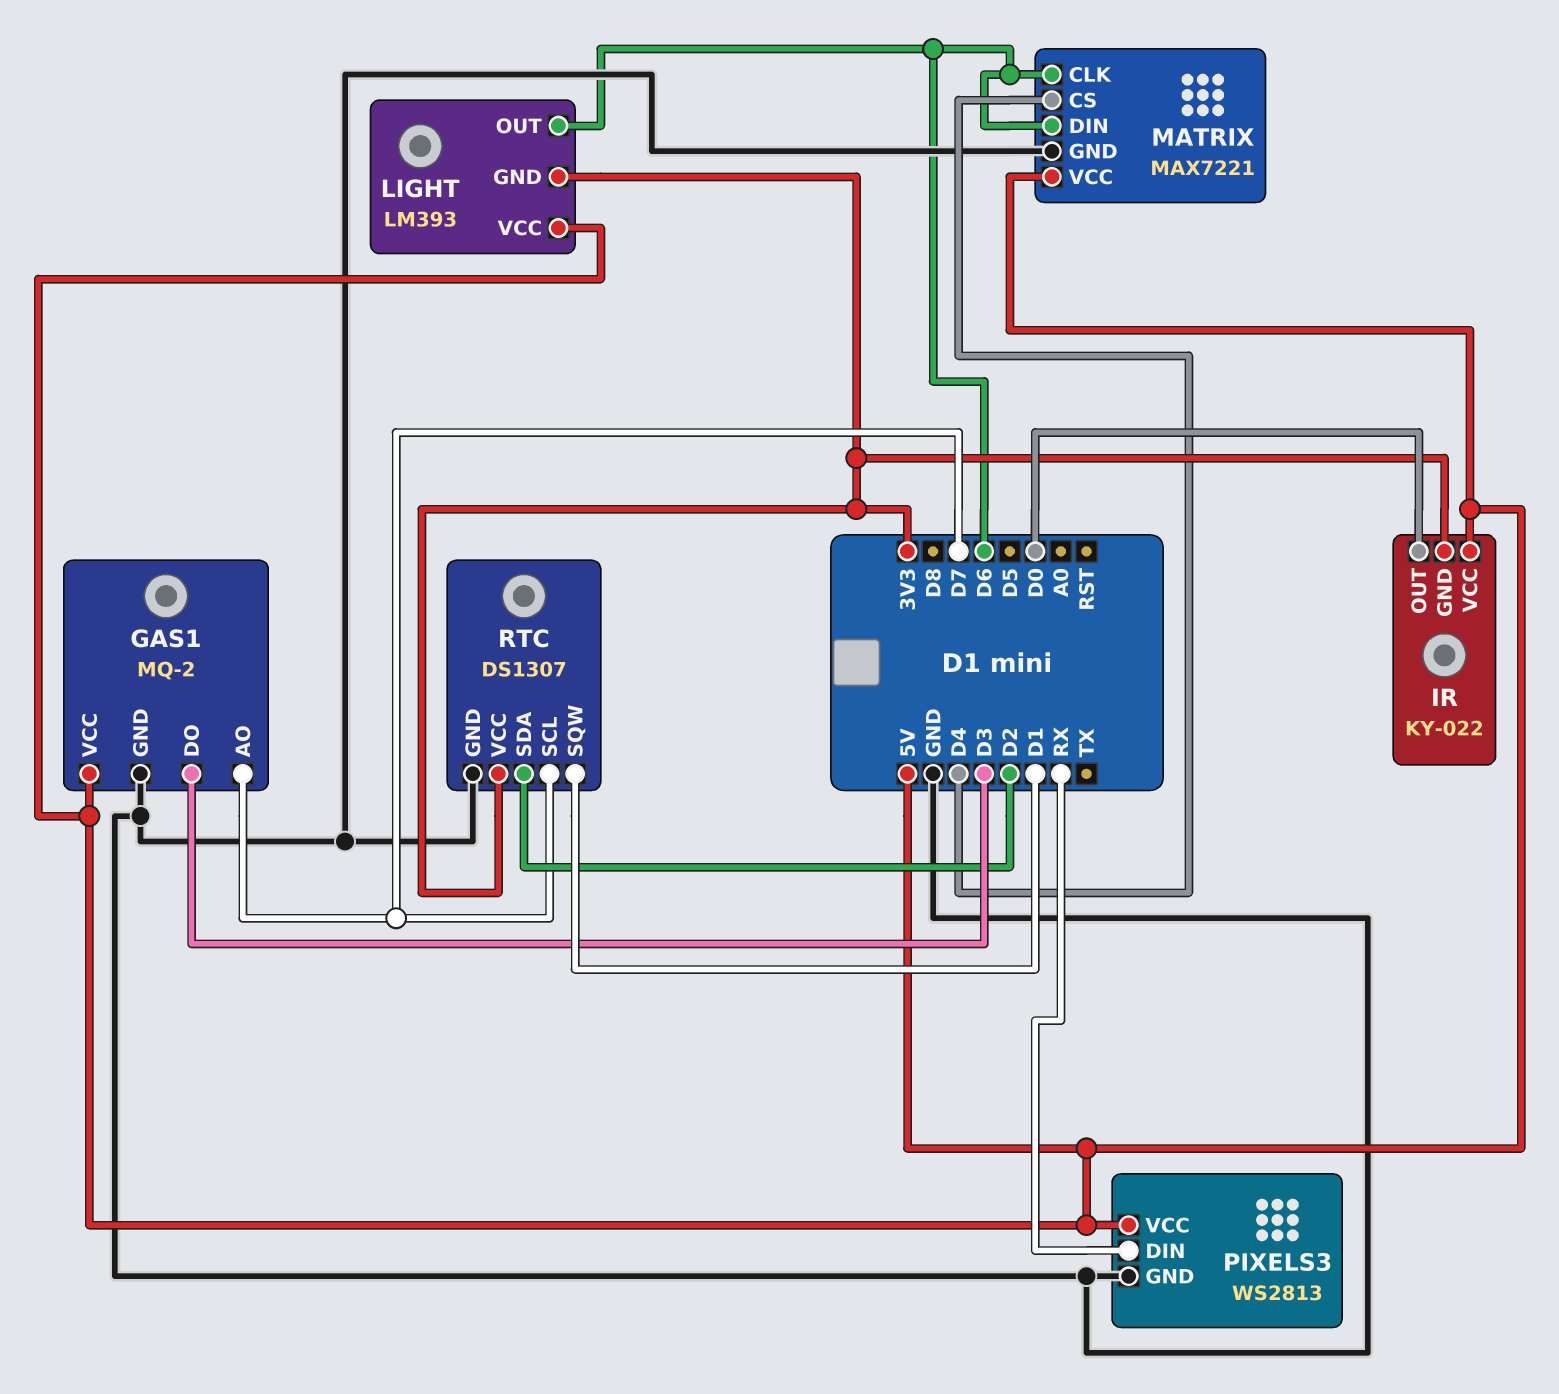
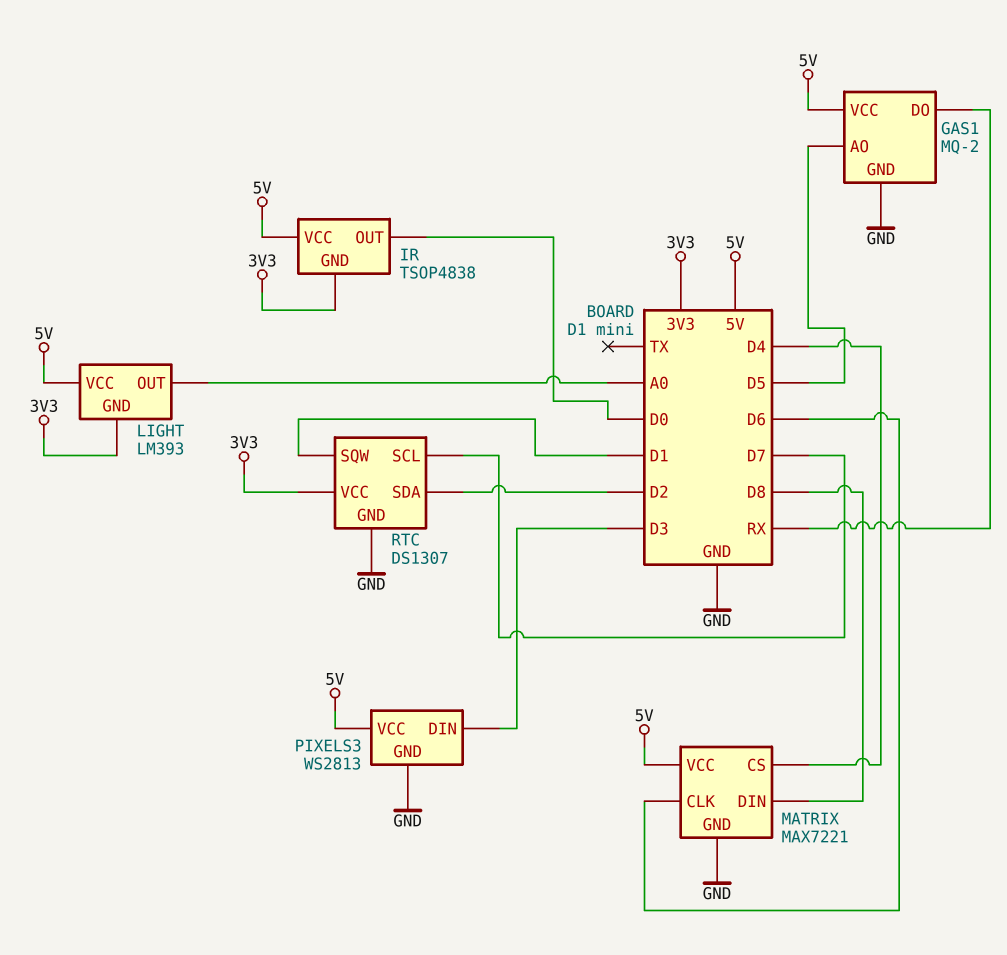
GAS1 pin AO: D7 -> D5
GAS1 pin DO: D3 -> RX
IR: KY-022 -> TSOP4838
LIGHT pin OUT: D6 -> A0
MATRIX pin DIN: D6 -> D8
PIXELS3 pin DIN: RX -> D3

